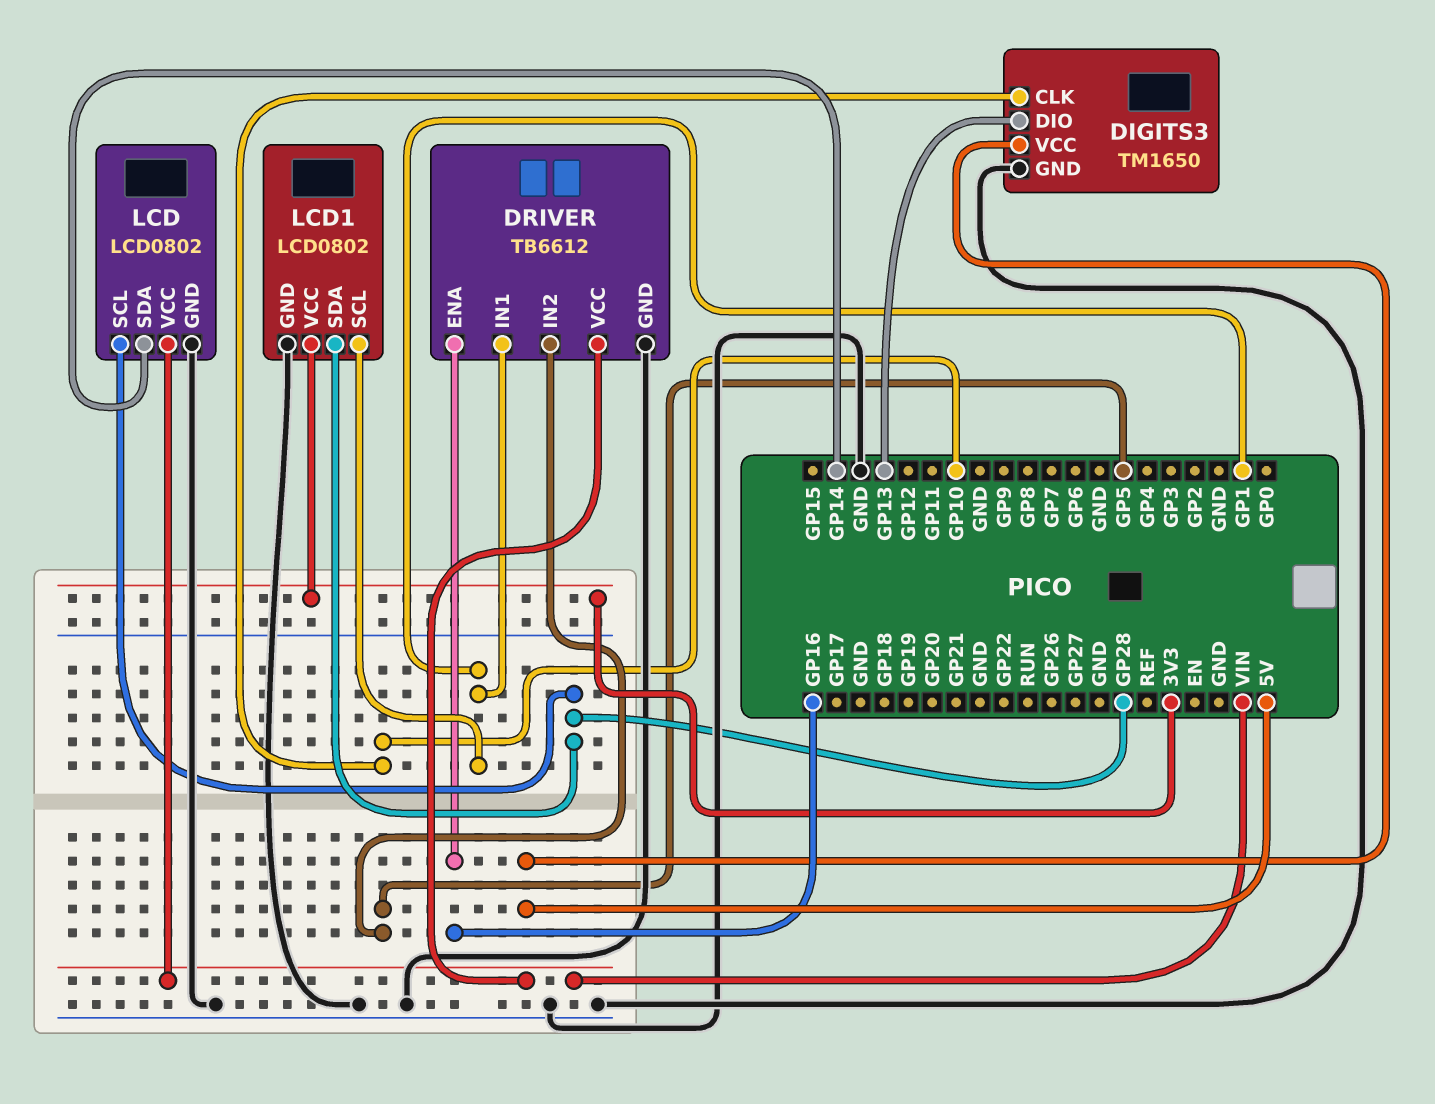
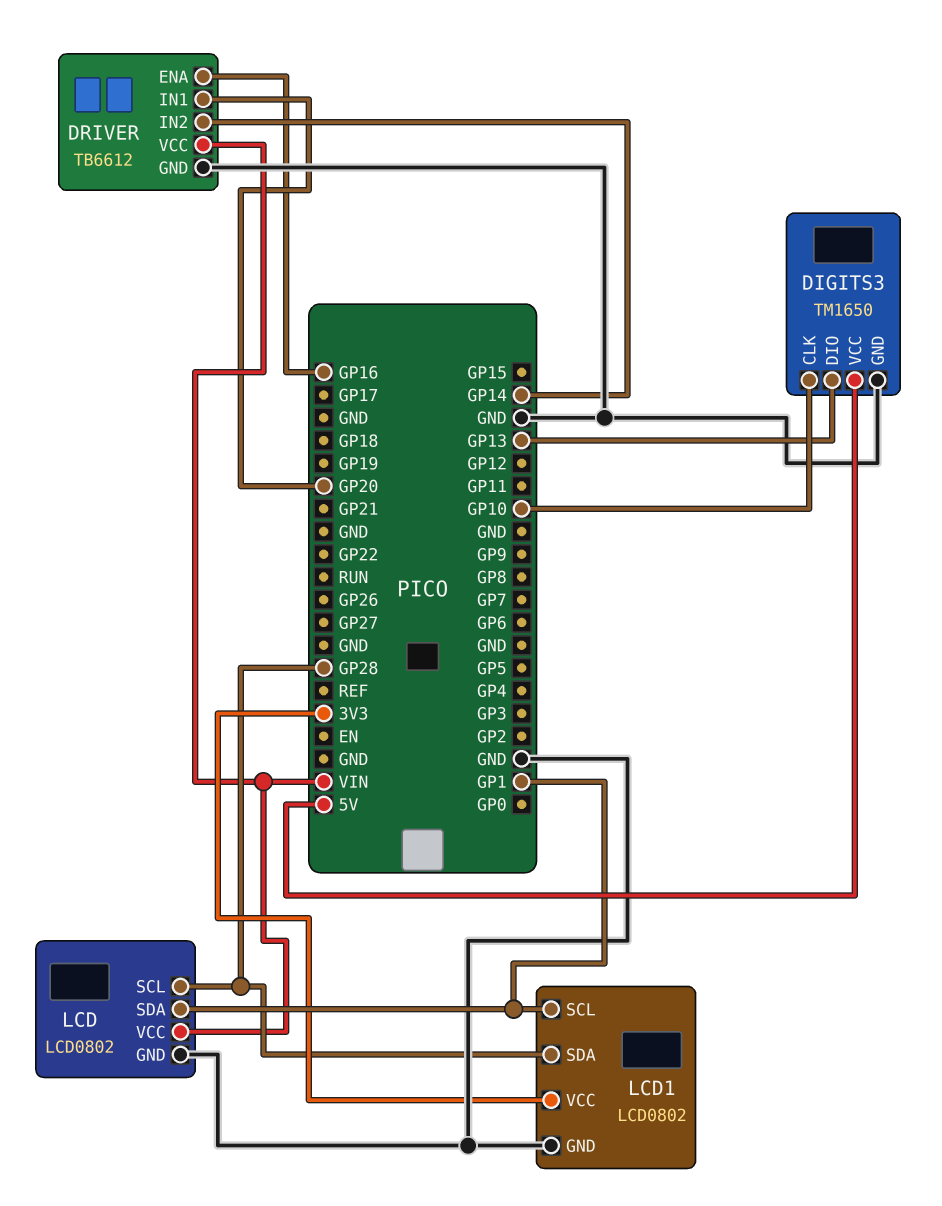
DRIVER pin IN1: GP1 -> GP20
DRIVER pin IN2: GP5 -> GP14
LCD pin SDA: GP14 -> GP1

